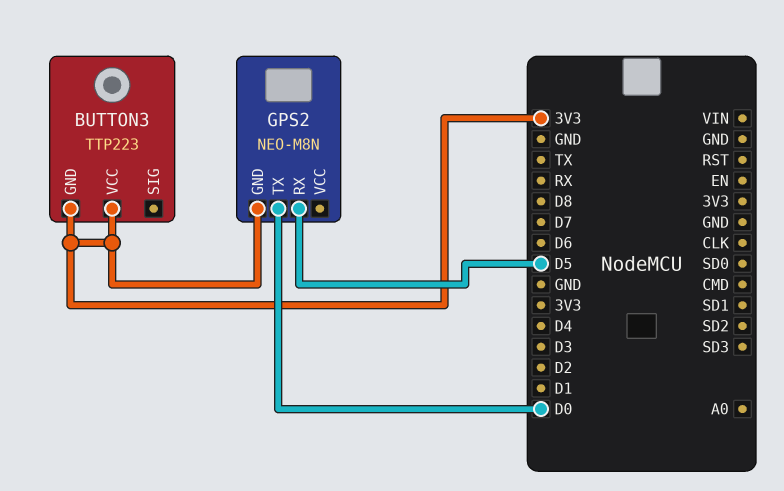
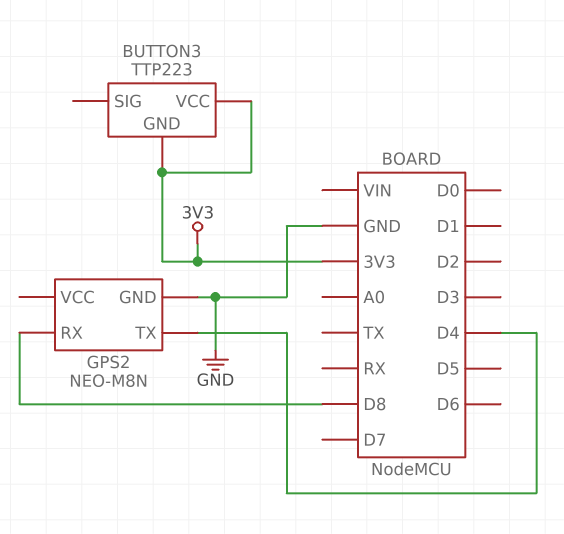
GPS2 pin GND: 3V3 -> GND
GPS2 pin RX: D5 -> D8
GPS2 pin TX: D0 -> D4

